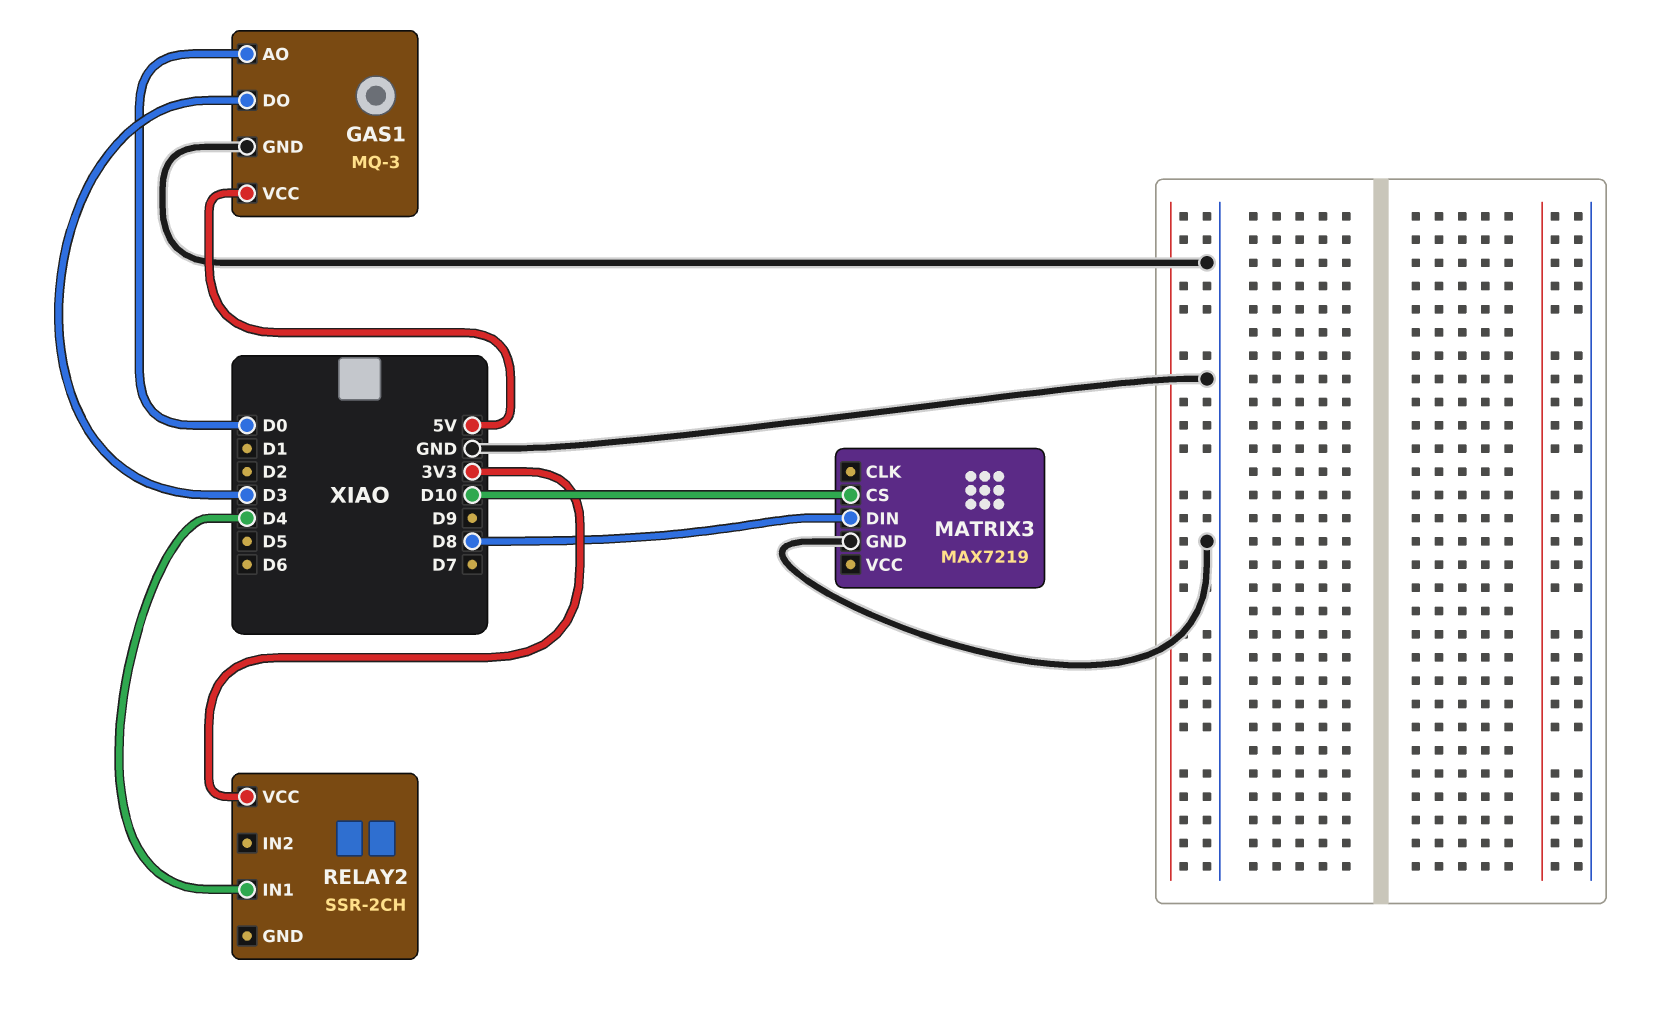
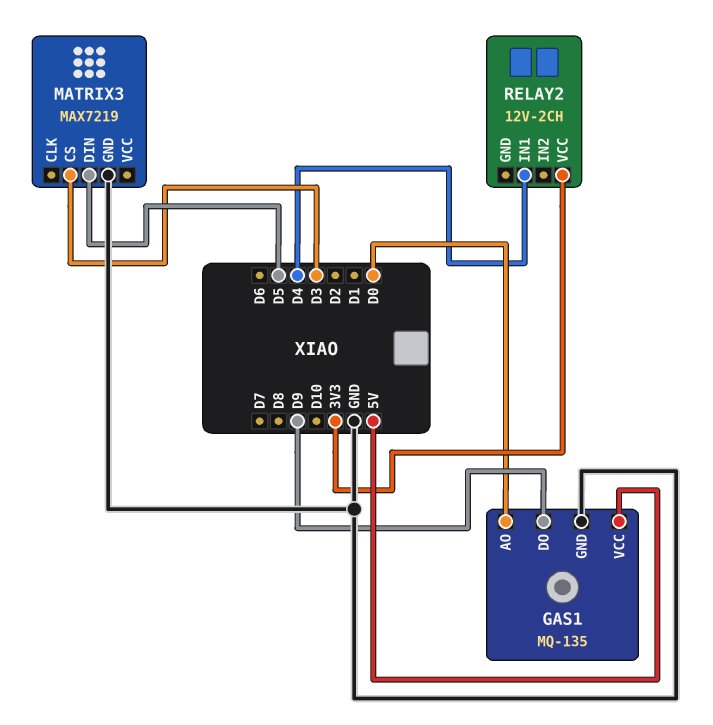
GAS1: MQ-3 -> MQ-135
GAS1 pin DO: D3 -> D9
MATRIX3 pin CS: D10 -> D3
MATRIX3 pin DIN: D8 -> D5
RELAY2: SSR-2CH -> 12V-2CH

